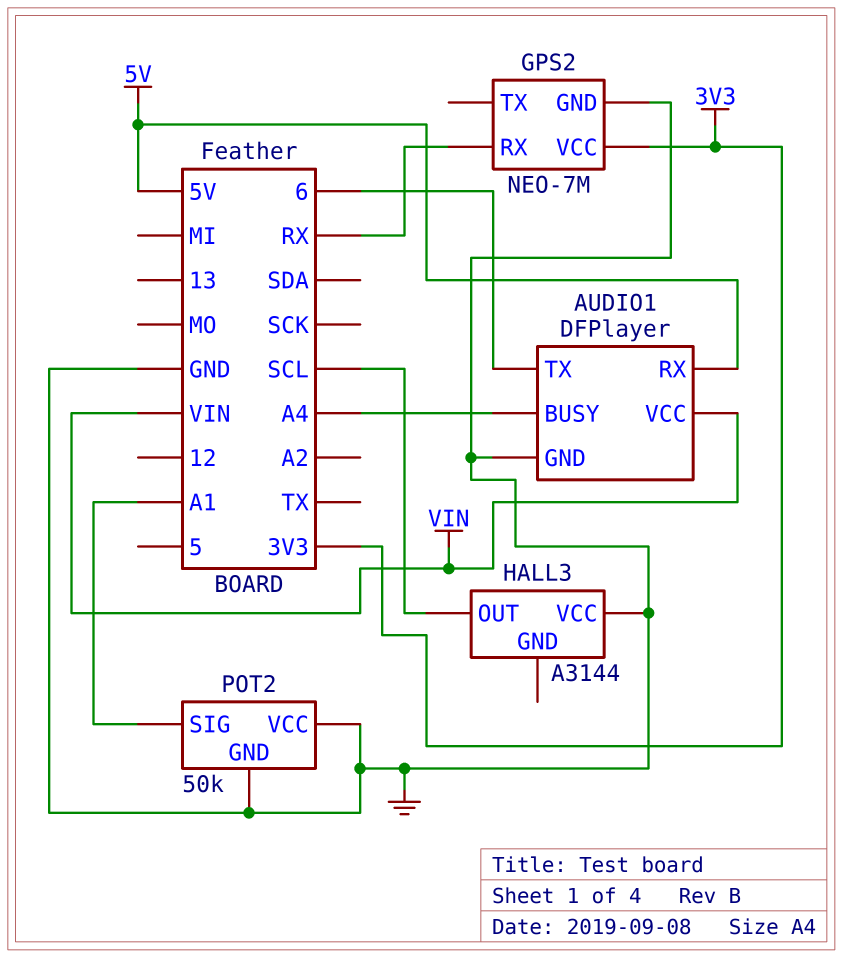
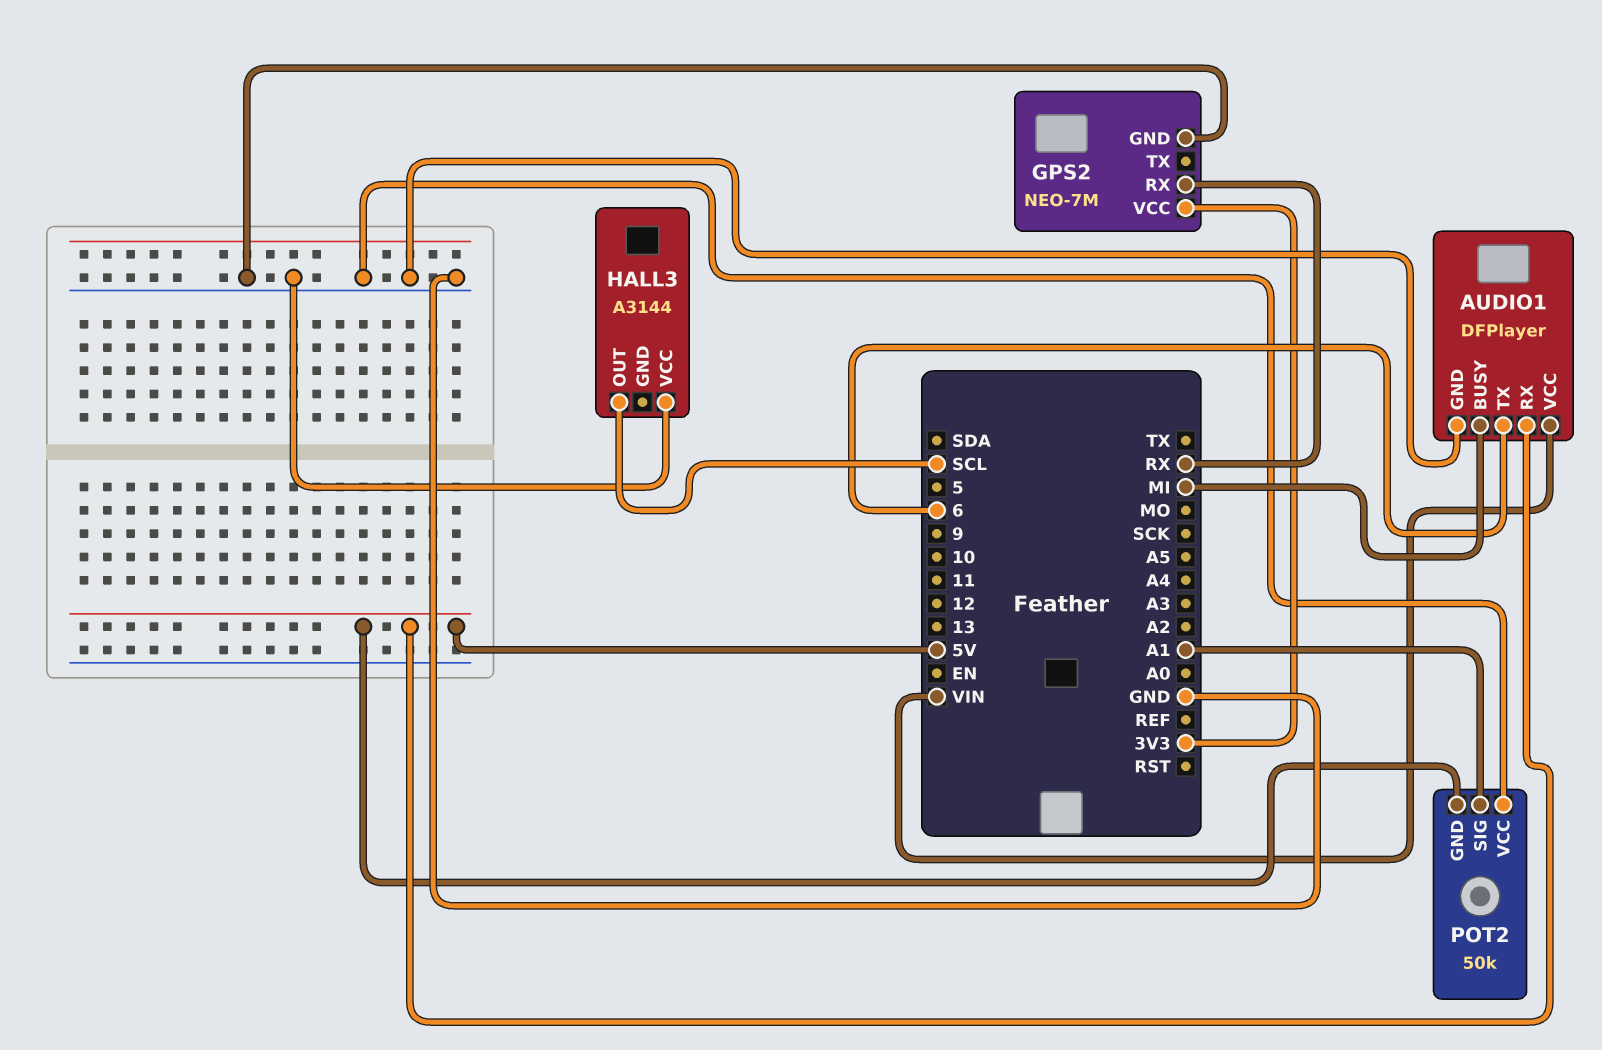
AUDIO1 pin BUSY: A4 -> MI
POT2 pin GND: GND -> 5V

